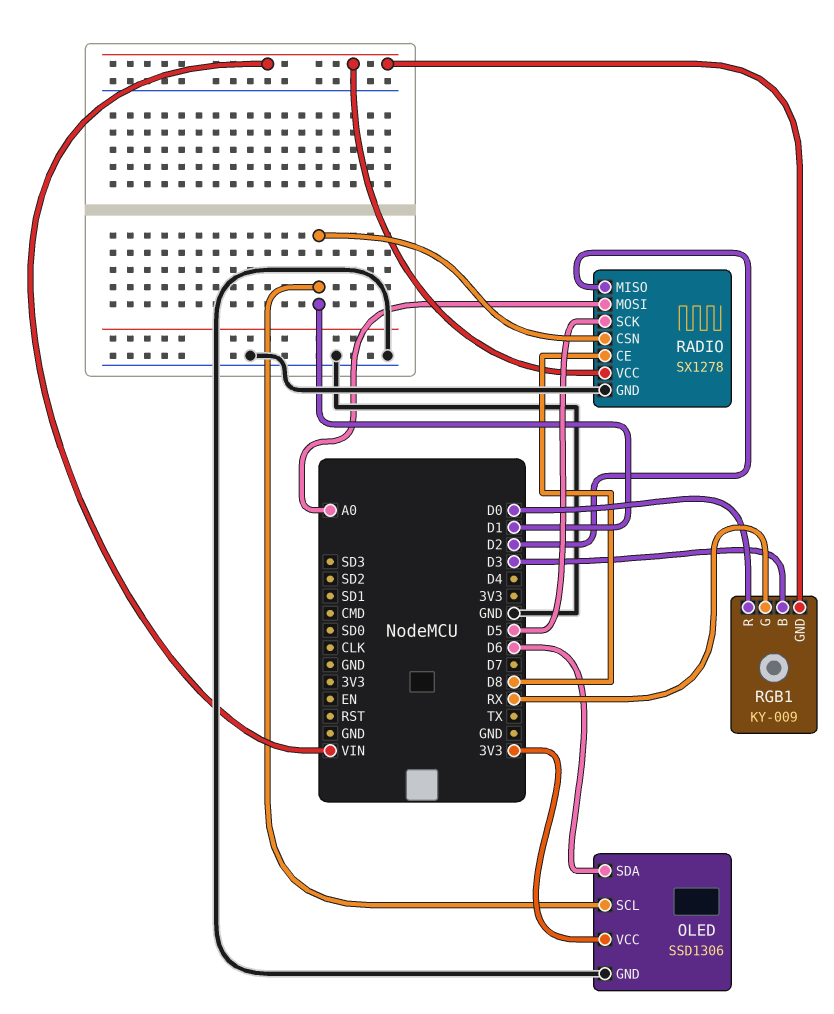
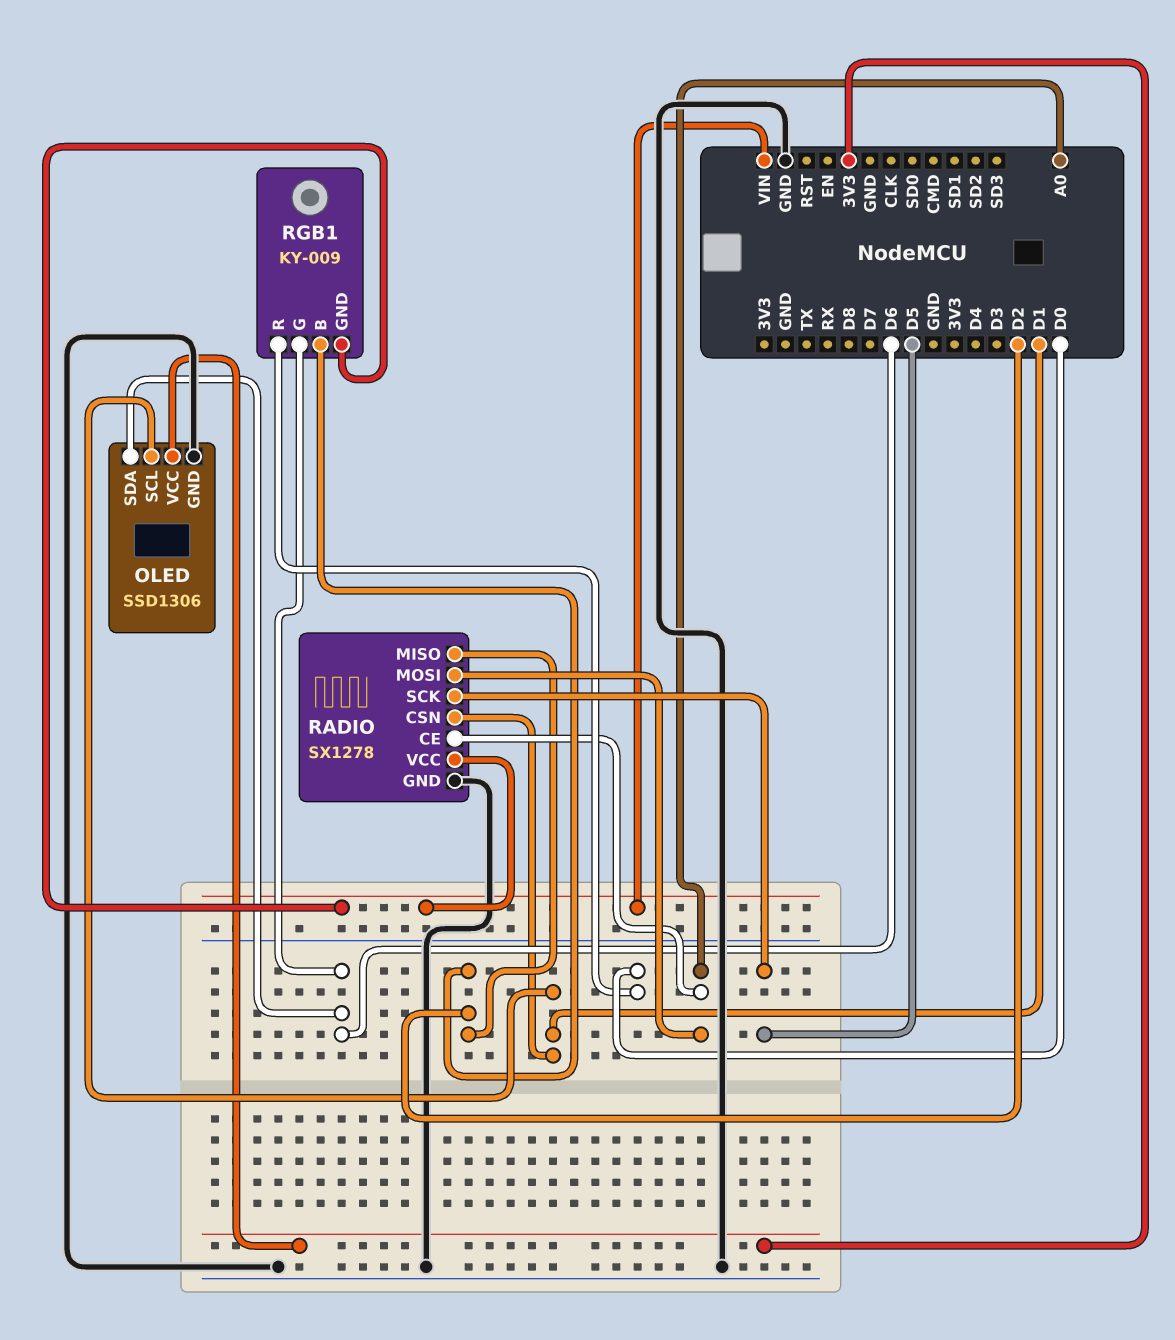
RADIO pin CE: D8 -> A0
RGB1 pin B: D3 -> D2
RGB1 pin G: RX -> D6

